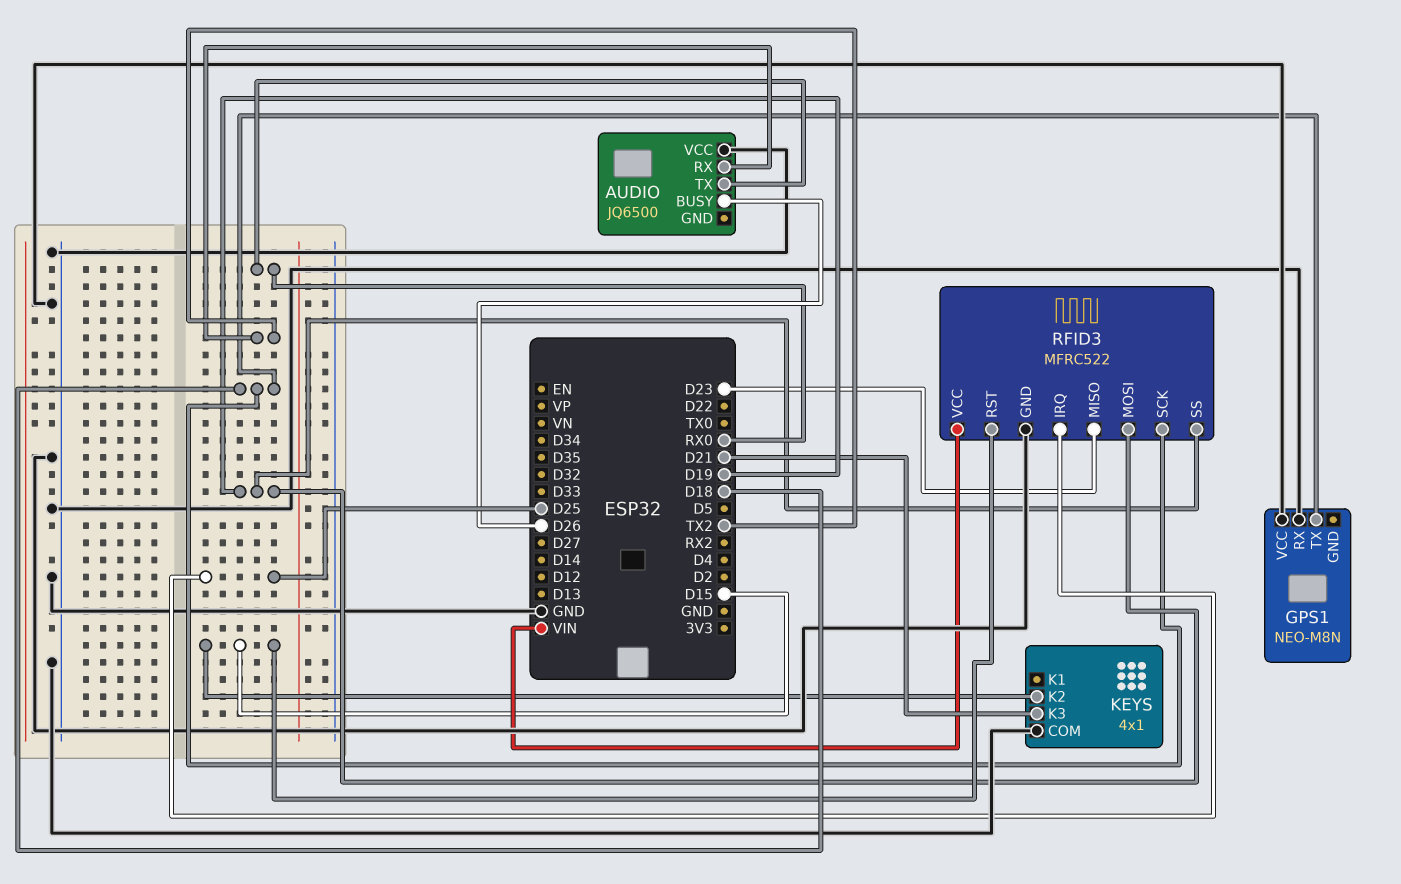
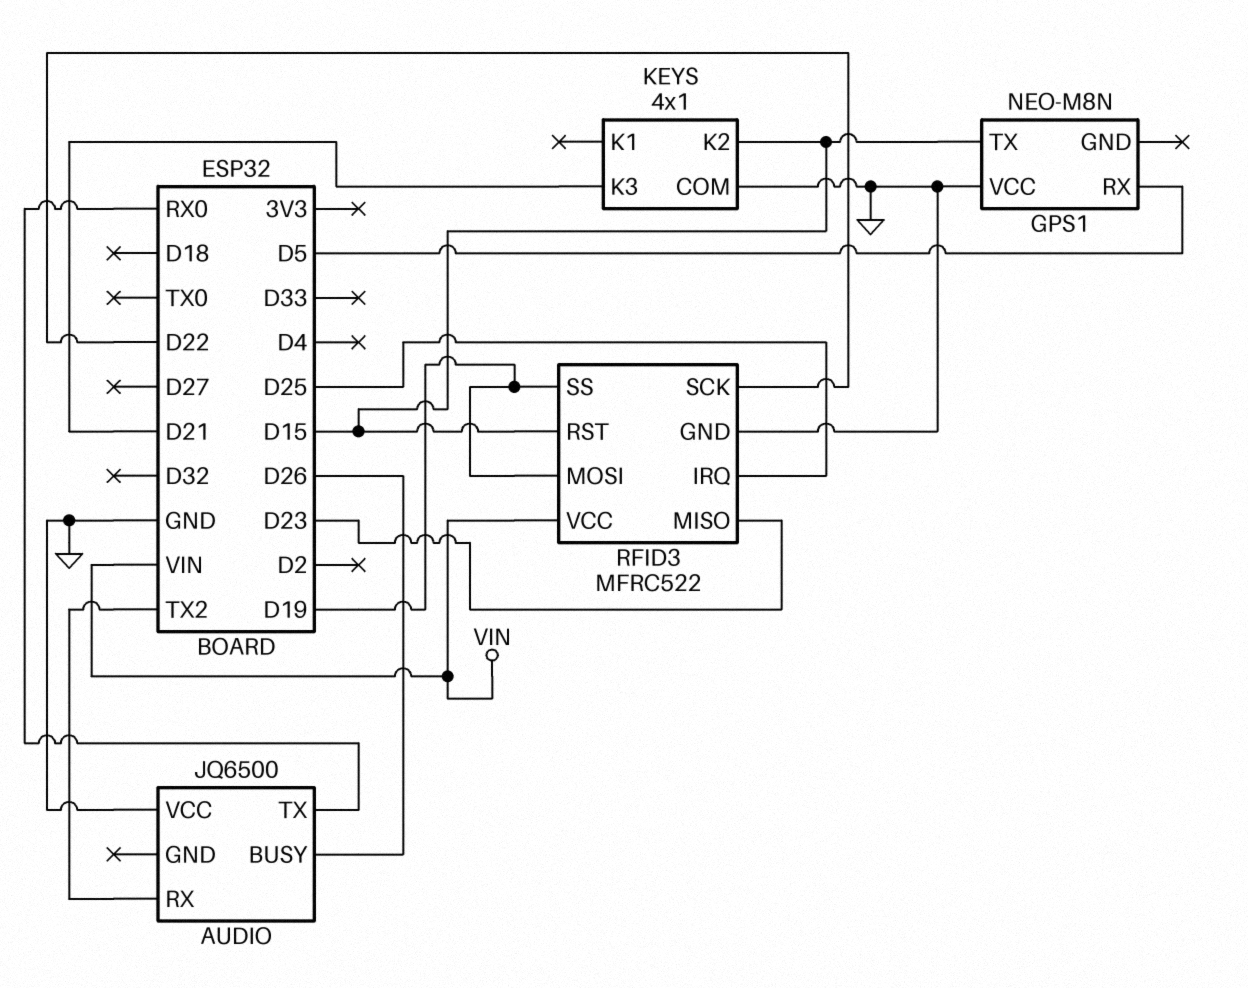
GPS1 pin RX: GND -> D5
GPS1 pin TX: D18 -> D15
RFID3 pin SCK: D18 -> D22

